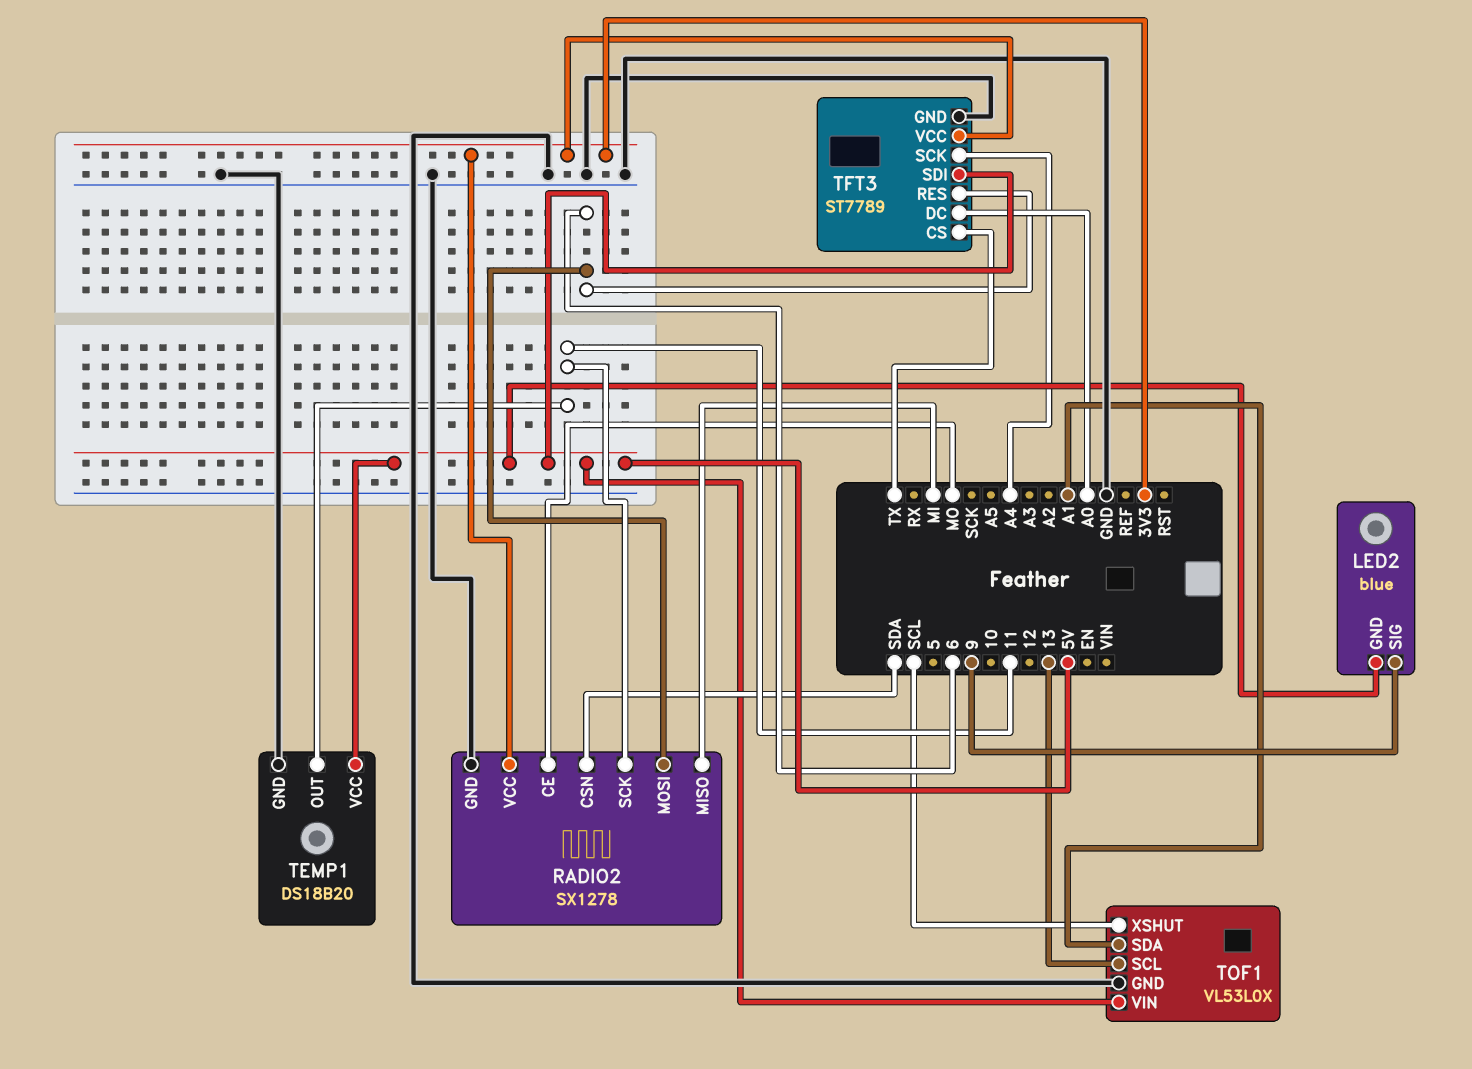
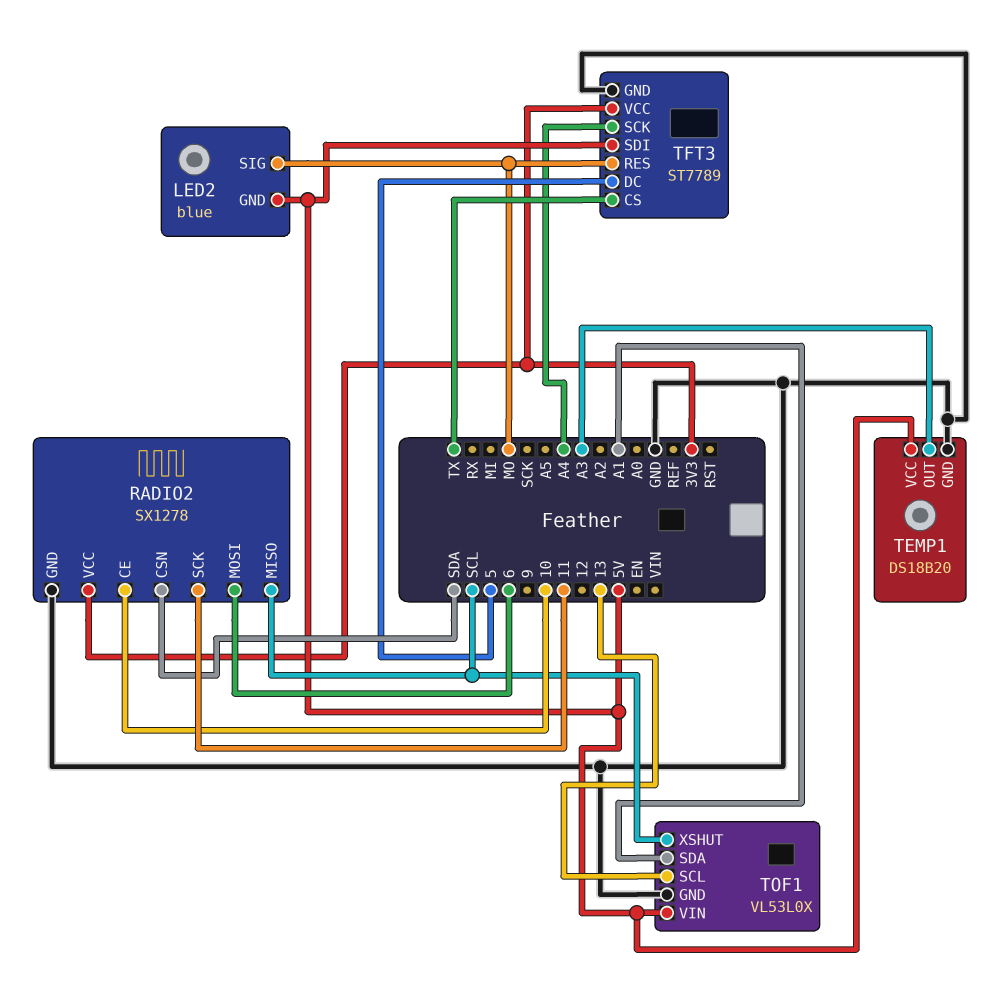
LED2 pin SIG: 9 -> MO
RADIO2 pin CE: MO -> 10
RADIO2 pin MISO: MI -> SCL
TEMP1 pin OUT: 11 -> A3
TFT3 pin DC: A0 -> 5
TFT3 pin RES: 6 -> MO

